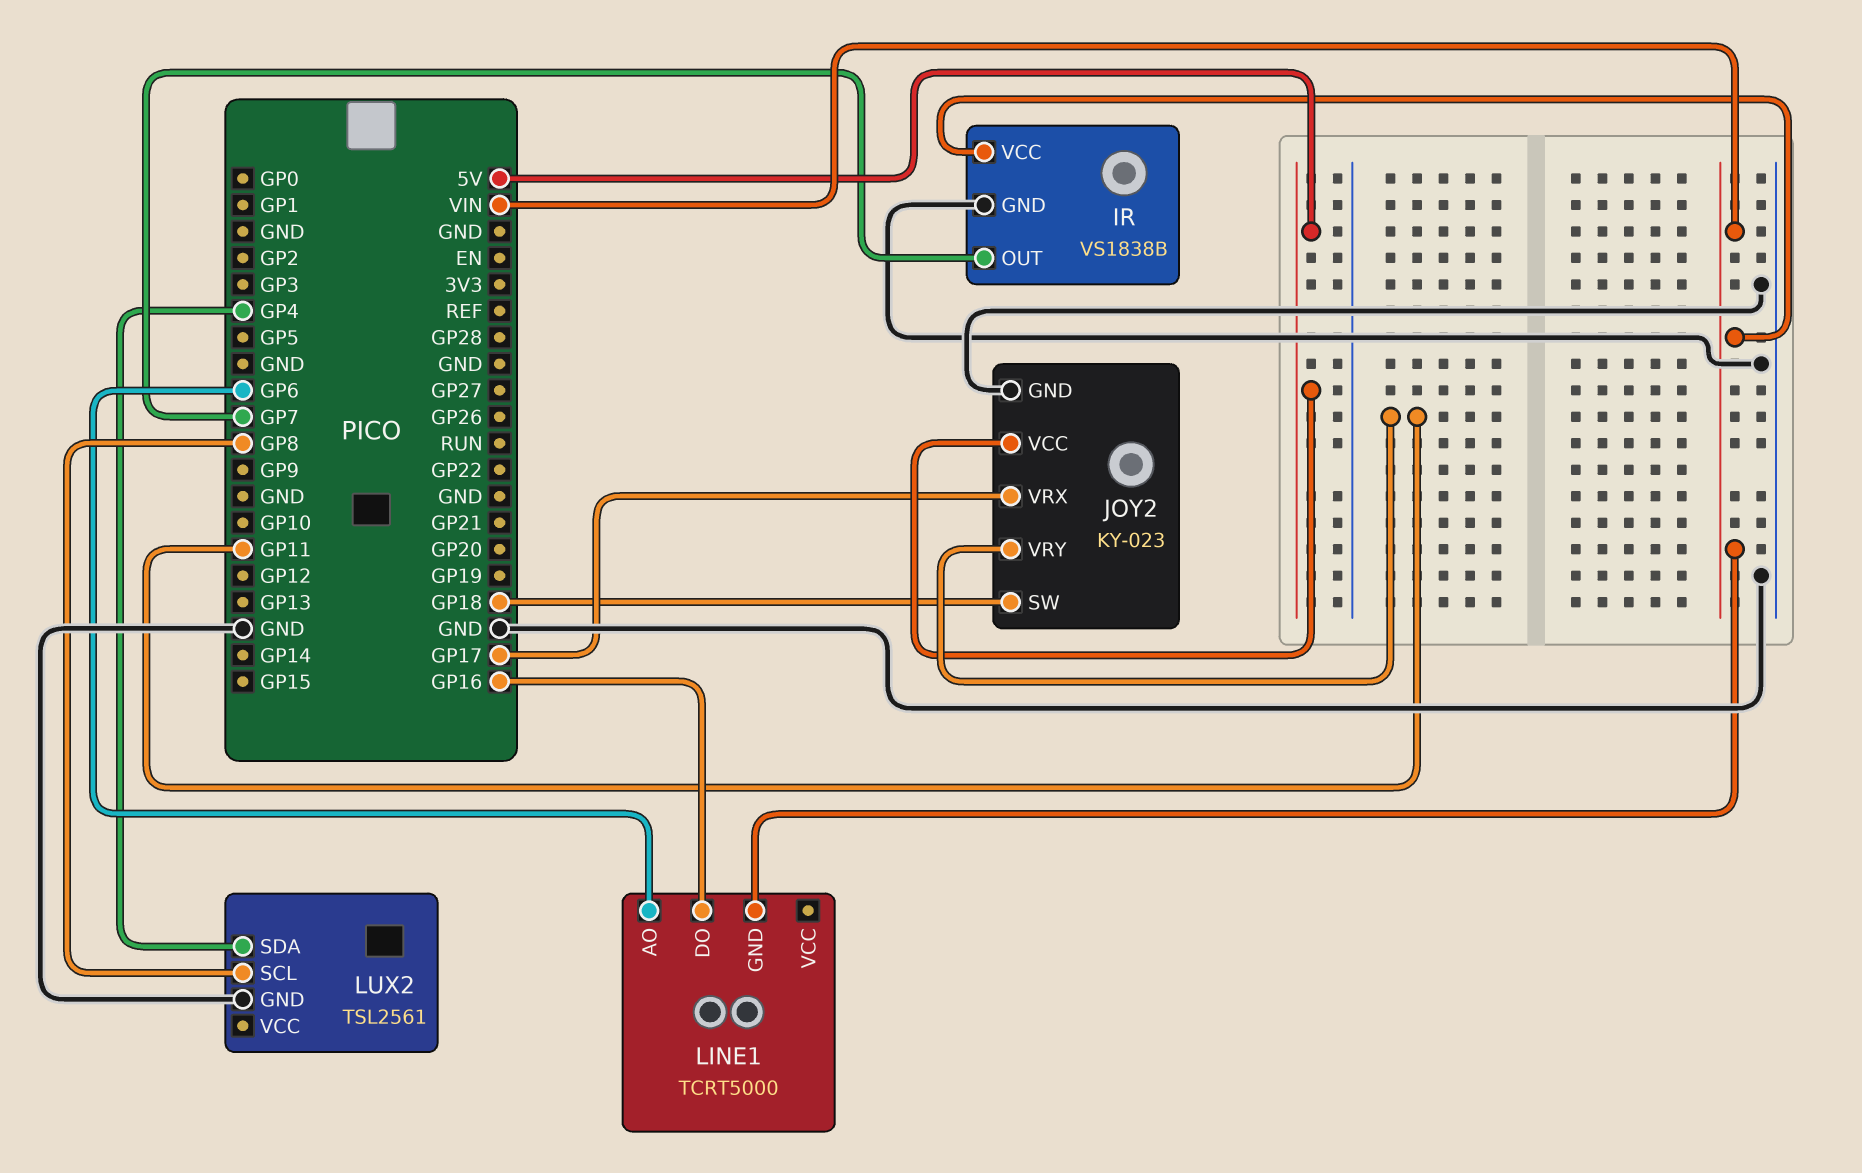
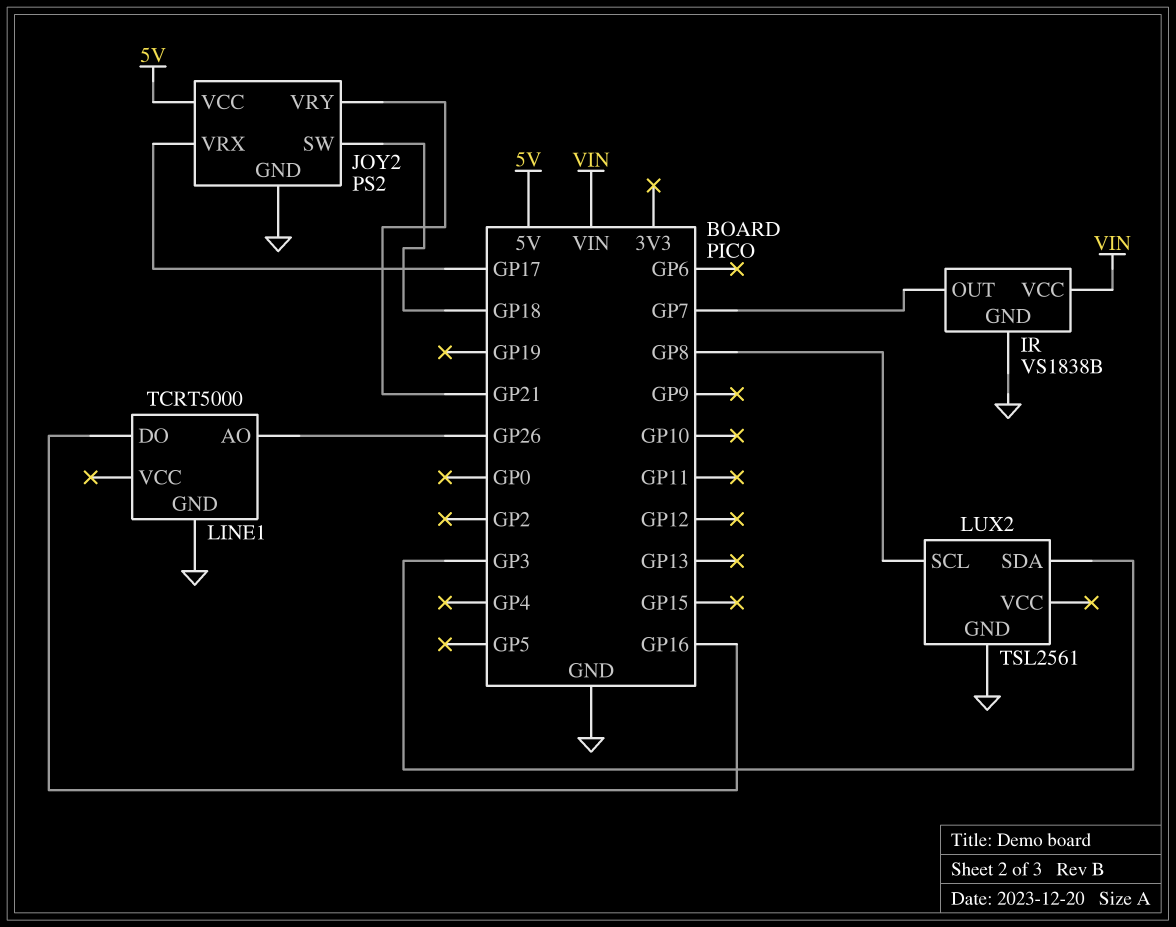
JOY2: KY-023 -> PS2
JOY2 pin VRY: GP11 -> GP21
LINE1 pin AO: GP6 -> GP26
LINE1 pin GND: VIN -> GND
LUX2 pin SDA: GP4 -> GP3

